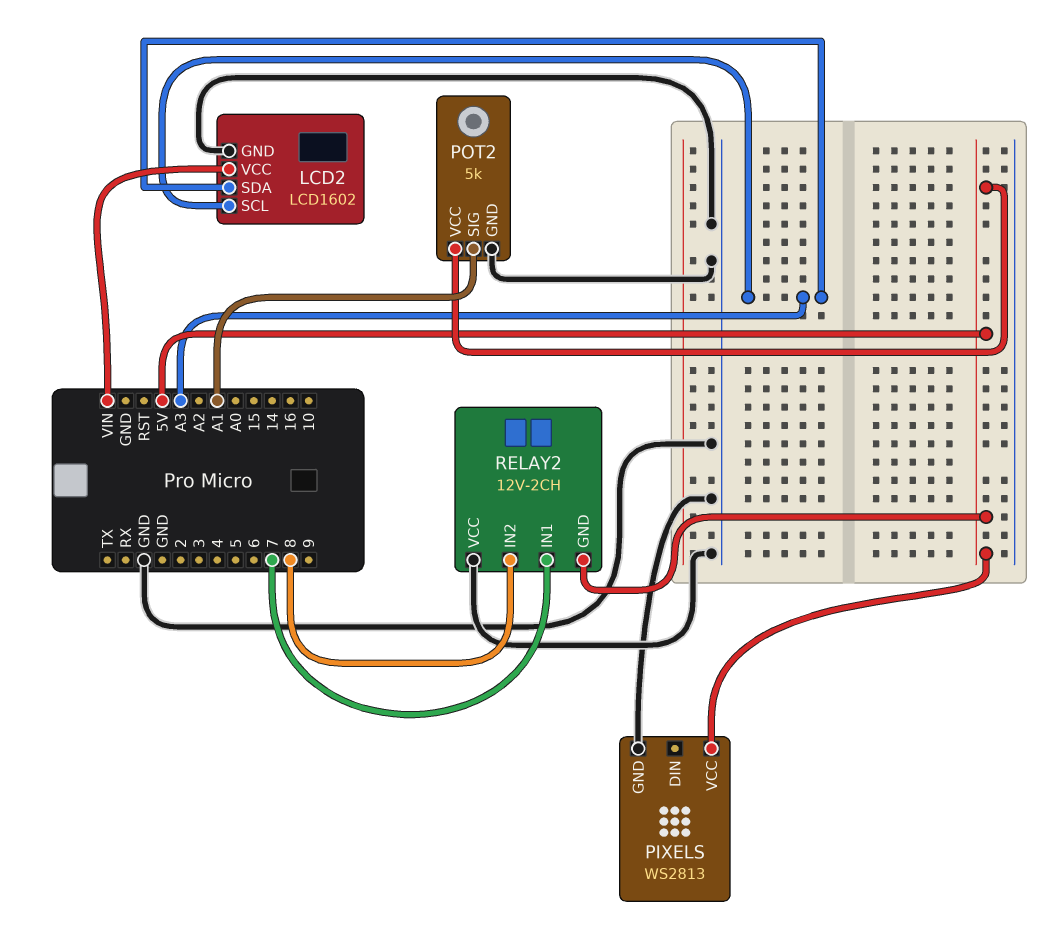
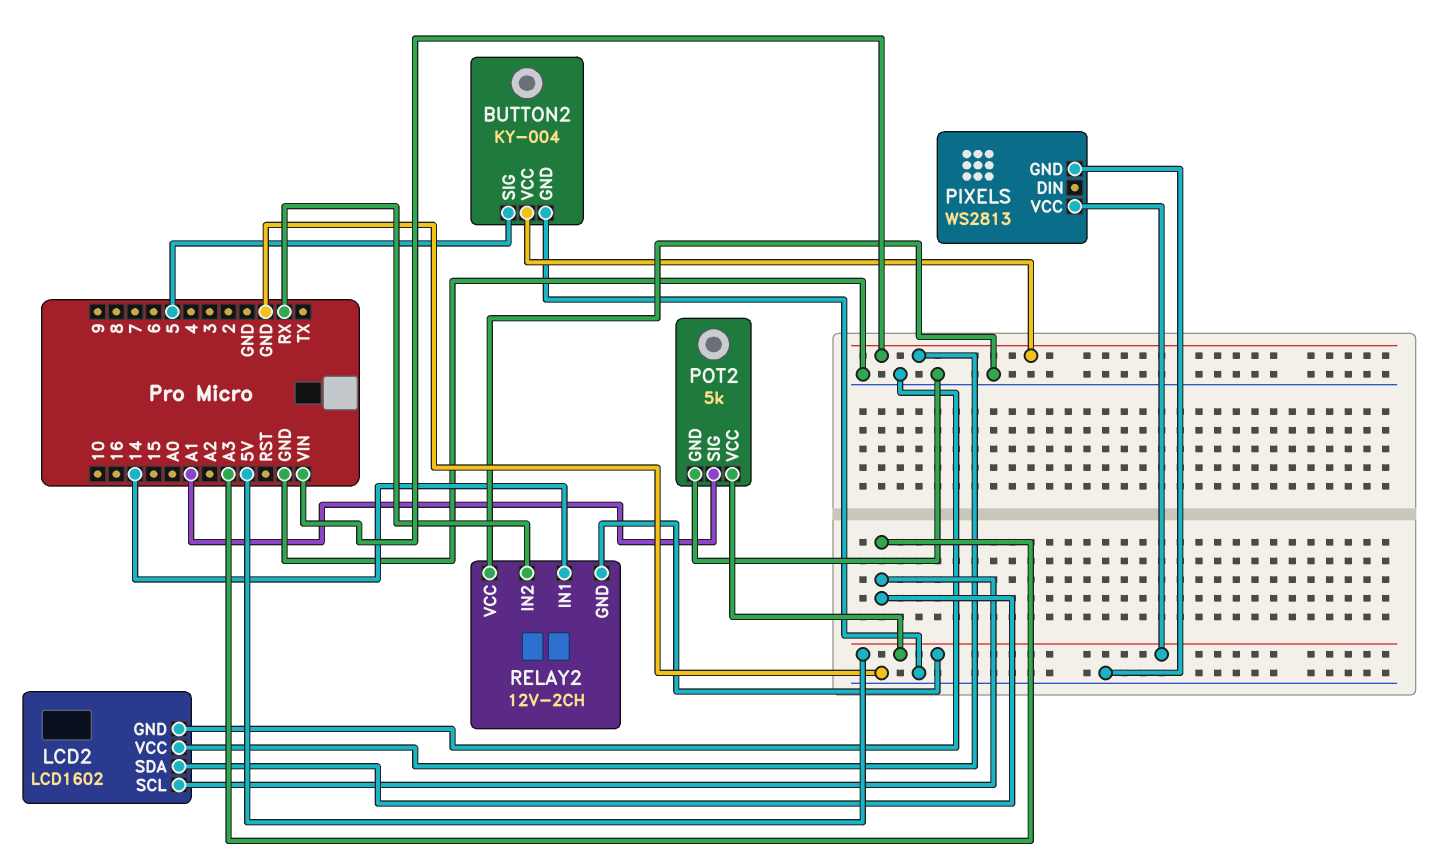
BUTTON2: none -> KY-004
BUTTON2 pin GND: none -> GND
BUTTON2 pin SIG: none -> 5
BUTTON2 pin VCC: none -> VIN
RELAY2 pin IN1: 7 -> 14
RELAY2 pin IN2: 8 -> RX

